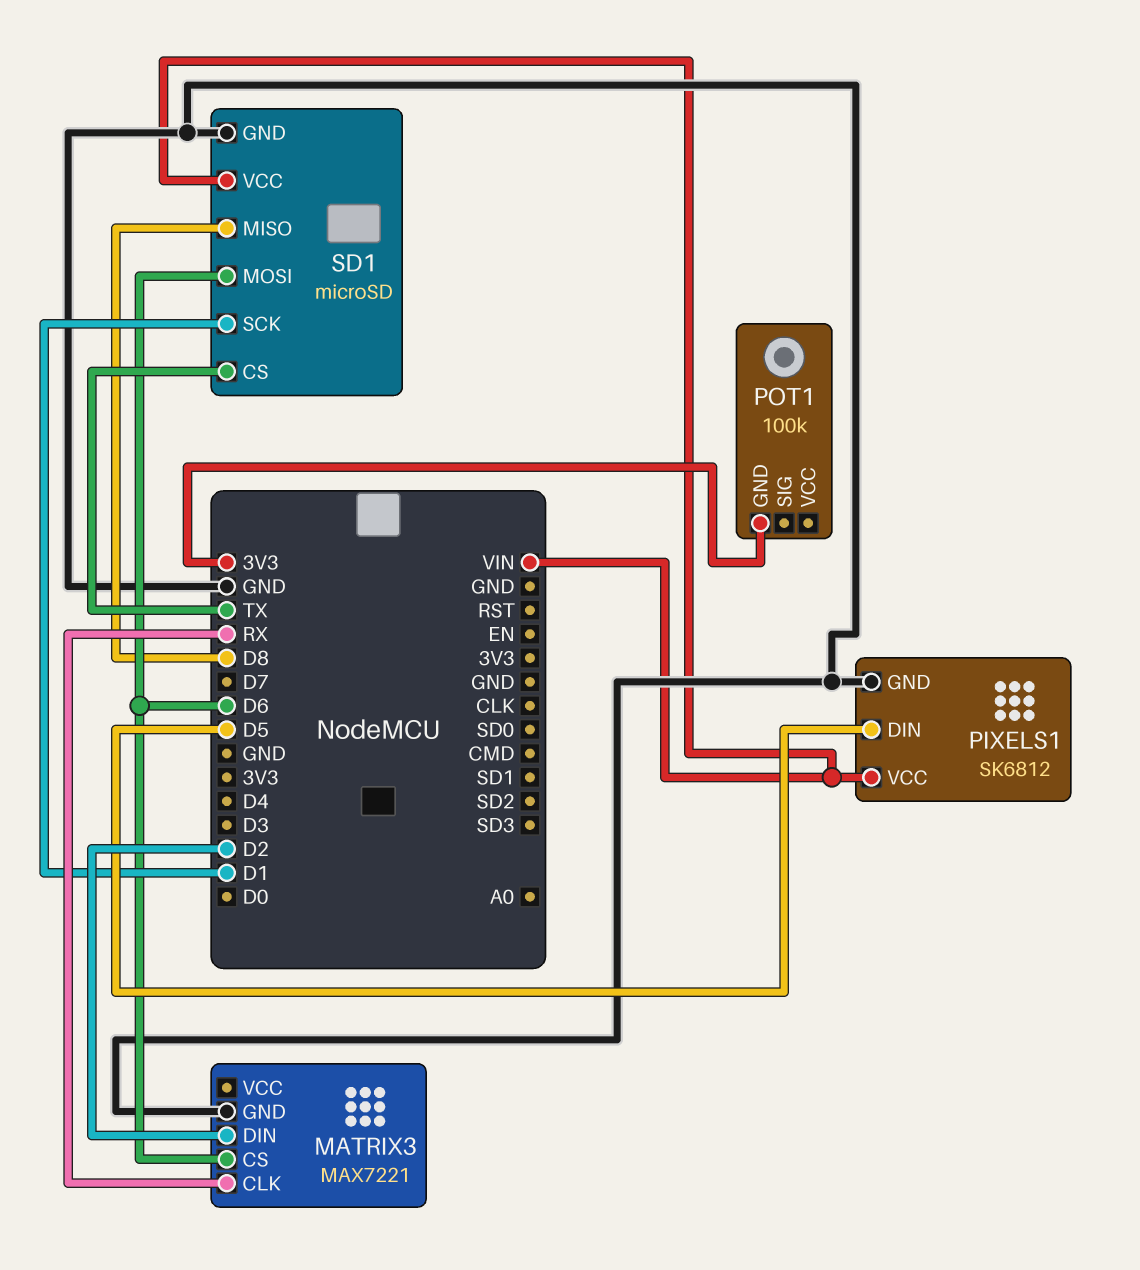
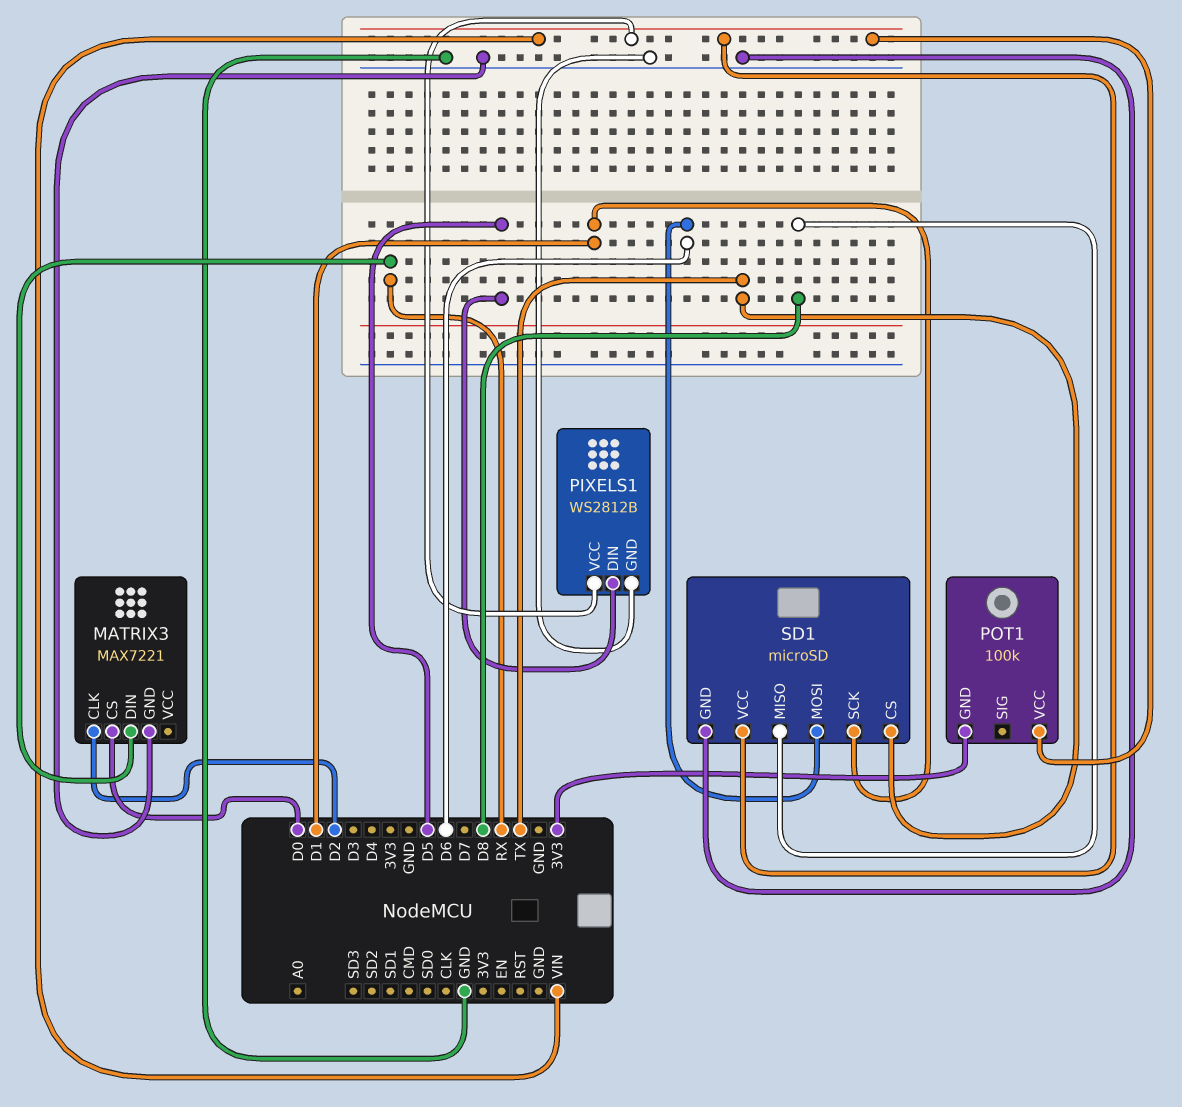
MATRIX3 pin CLK: RX -> D2
MATRIX3 pin CS: D6 -> D0
MATRIX3 pin DIN: D2 -> RX
PIXELS1: SK6812 -> WS2812B
POT1 pin VCC: none -> VIN

